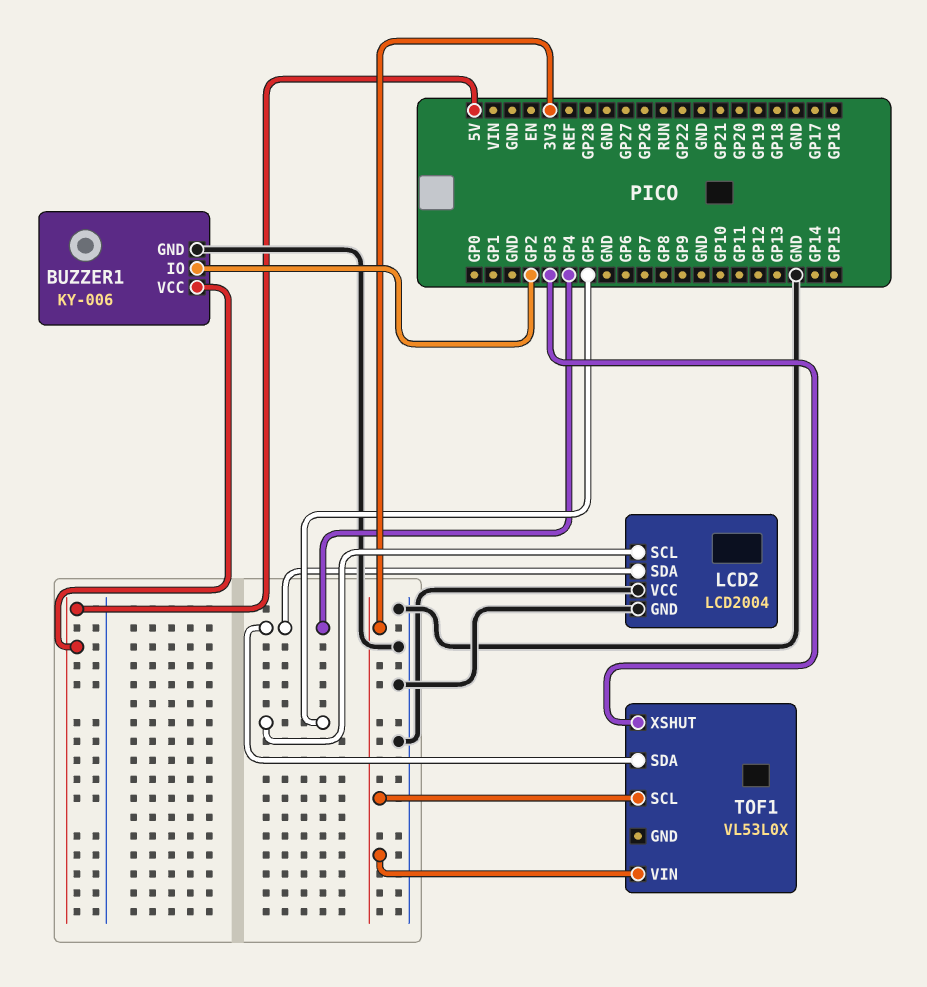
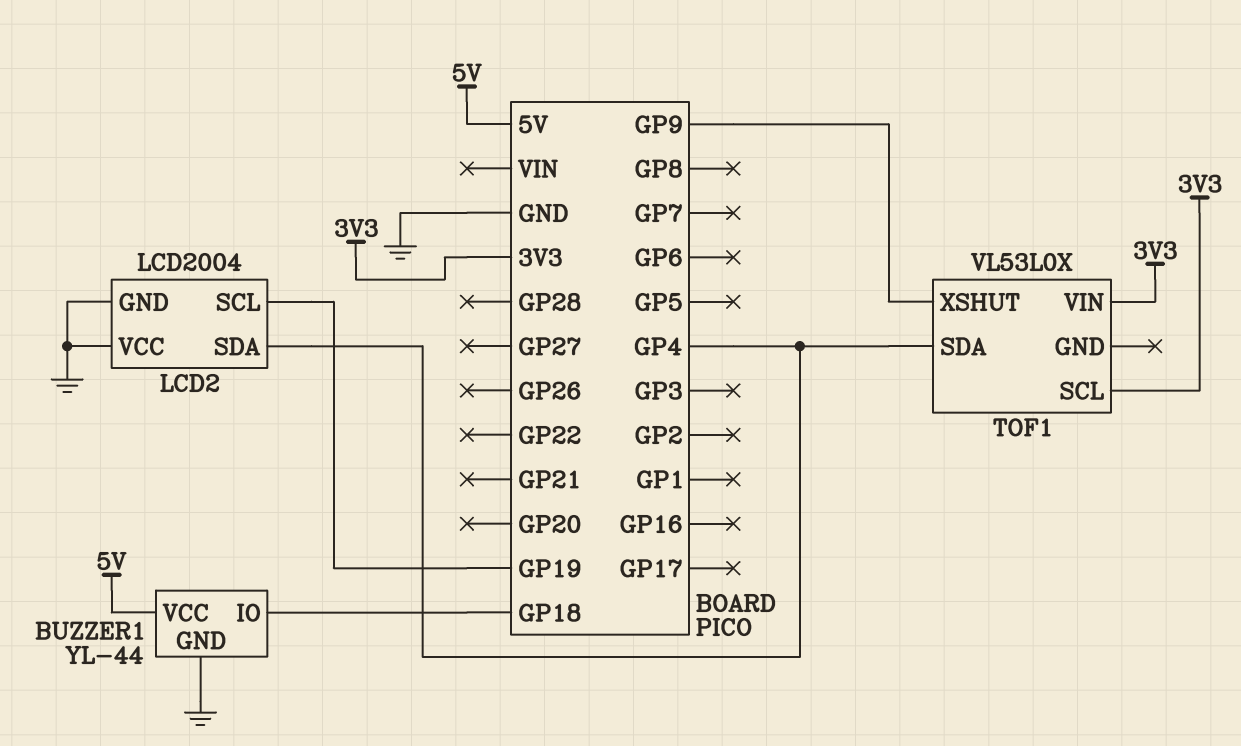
BUZZER1: KY-006 -> YL-44
BUZZER1 pin IO: GP2 -> GP18
LCD2 pin SCL: GP5 -> GP19
TOF1 pin XSHUT: GP3 -> GP9

